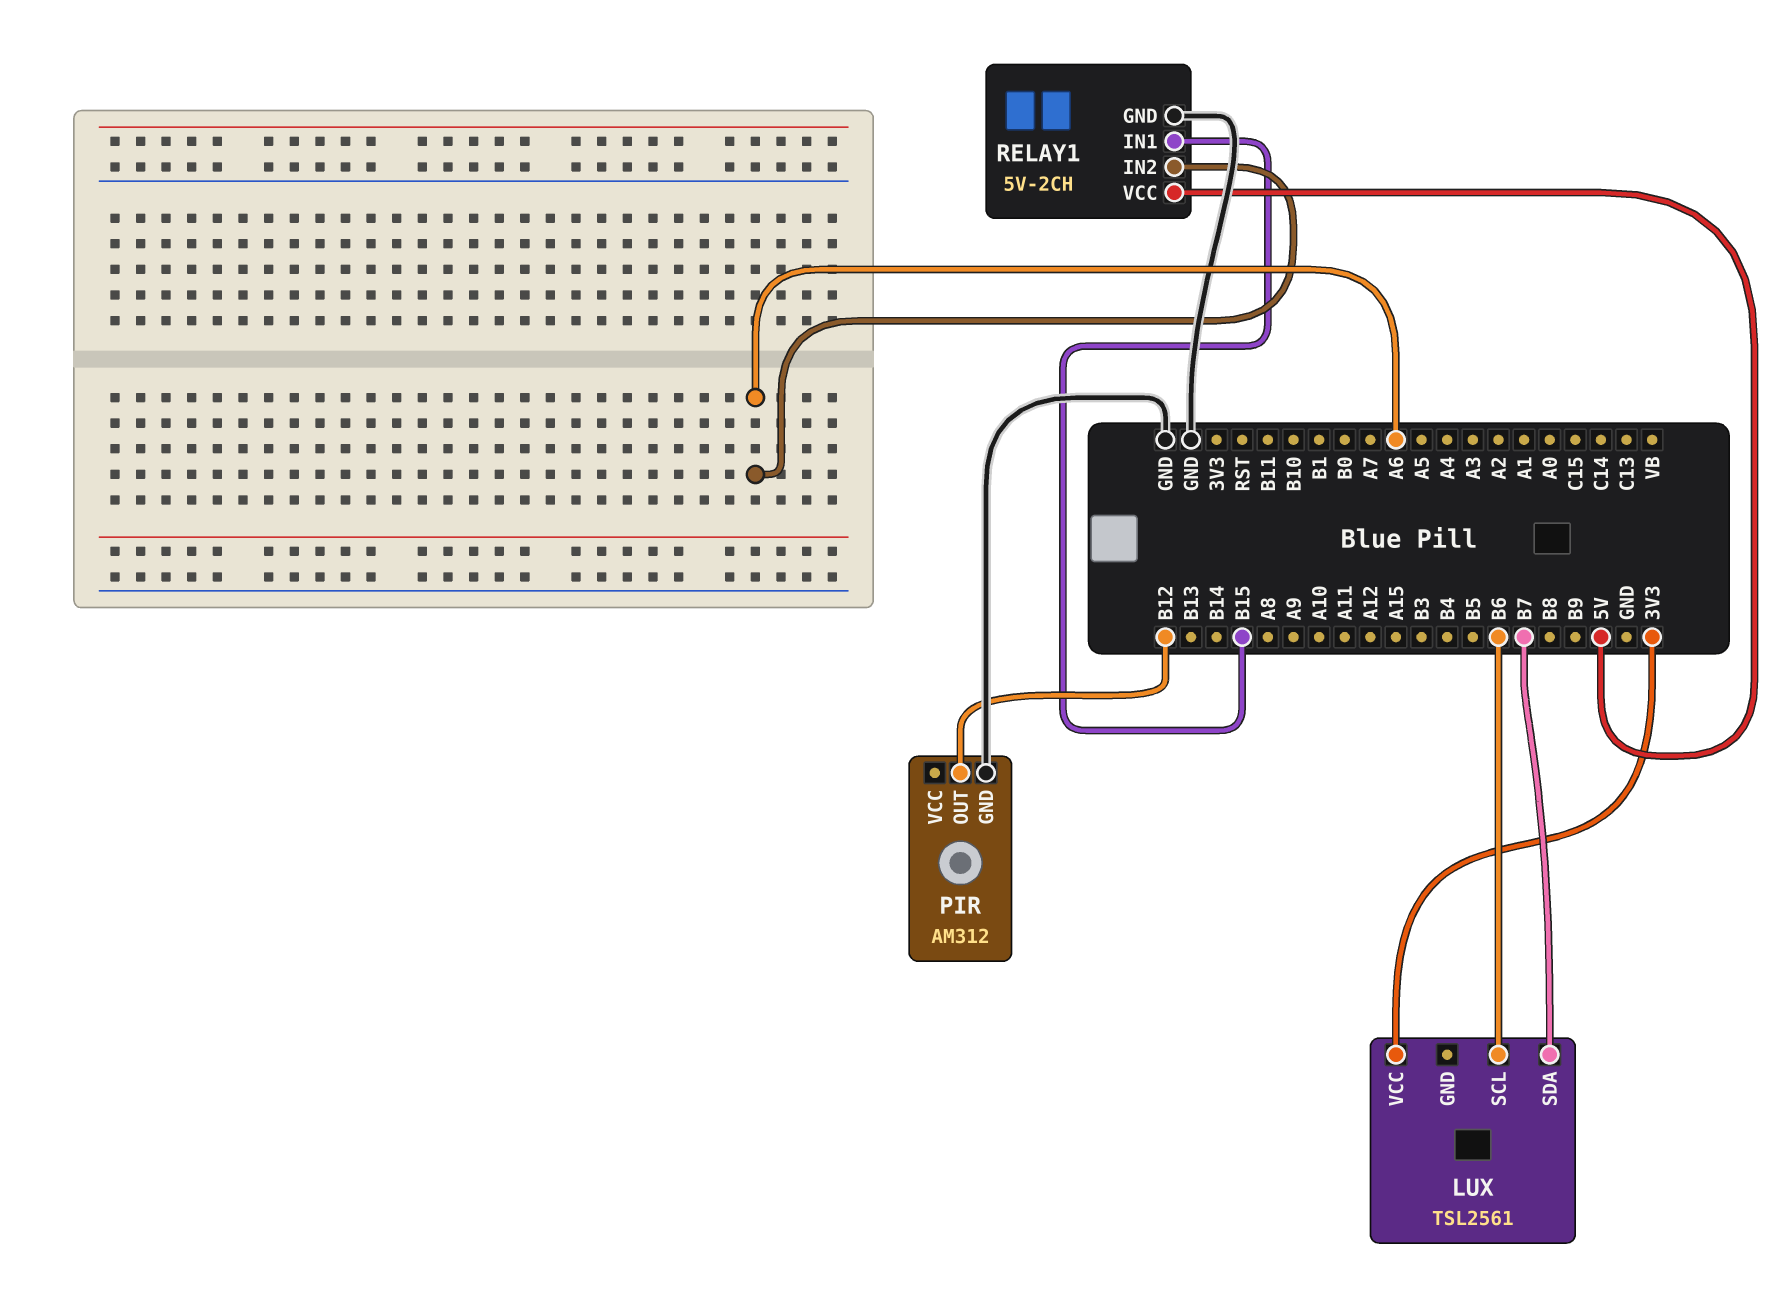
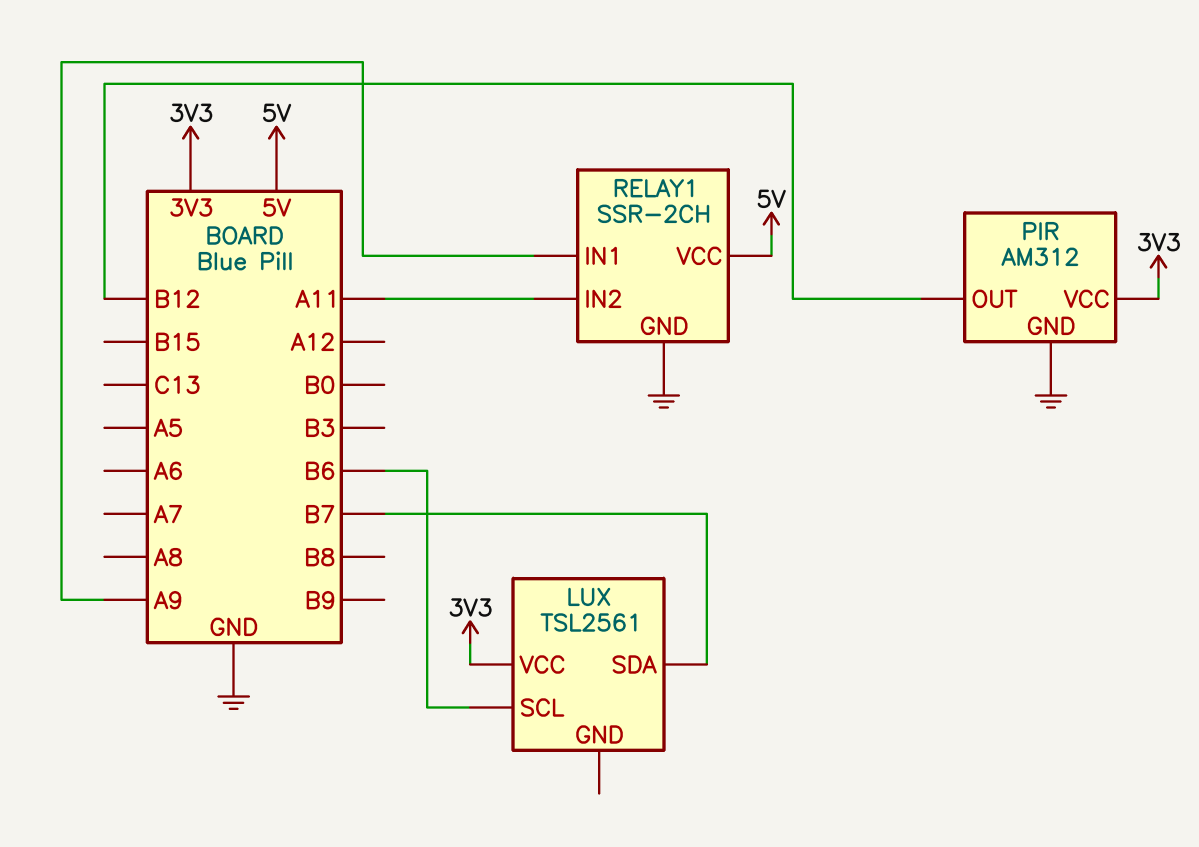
PIR pin VCC: none -> 3V3
RELAY1: 5V-2CH -> SSR-2CH
RELAY1 pin IN1: B15 -> A9
RELAY1 pin IN2: A6 -> A11

